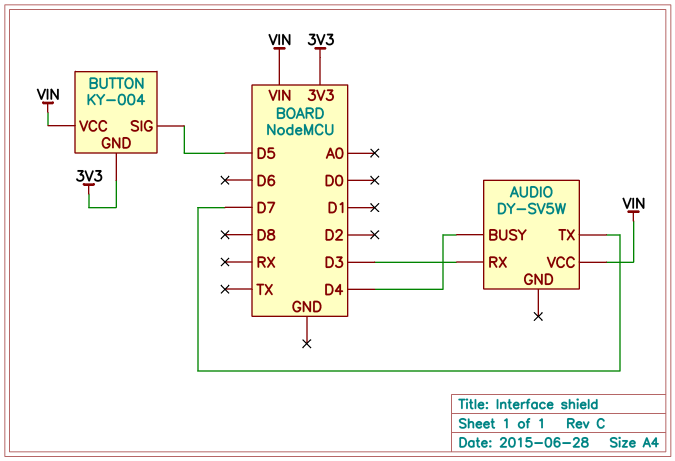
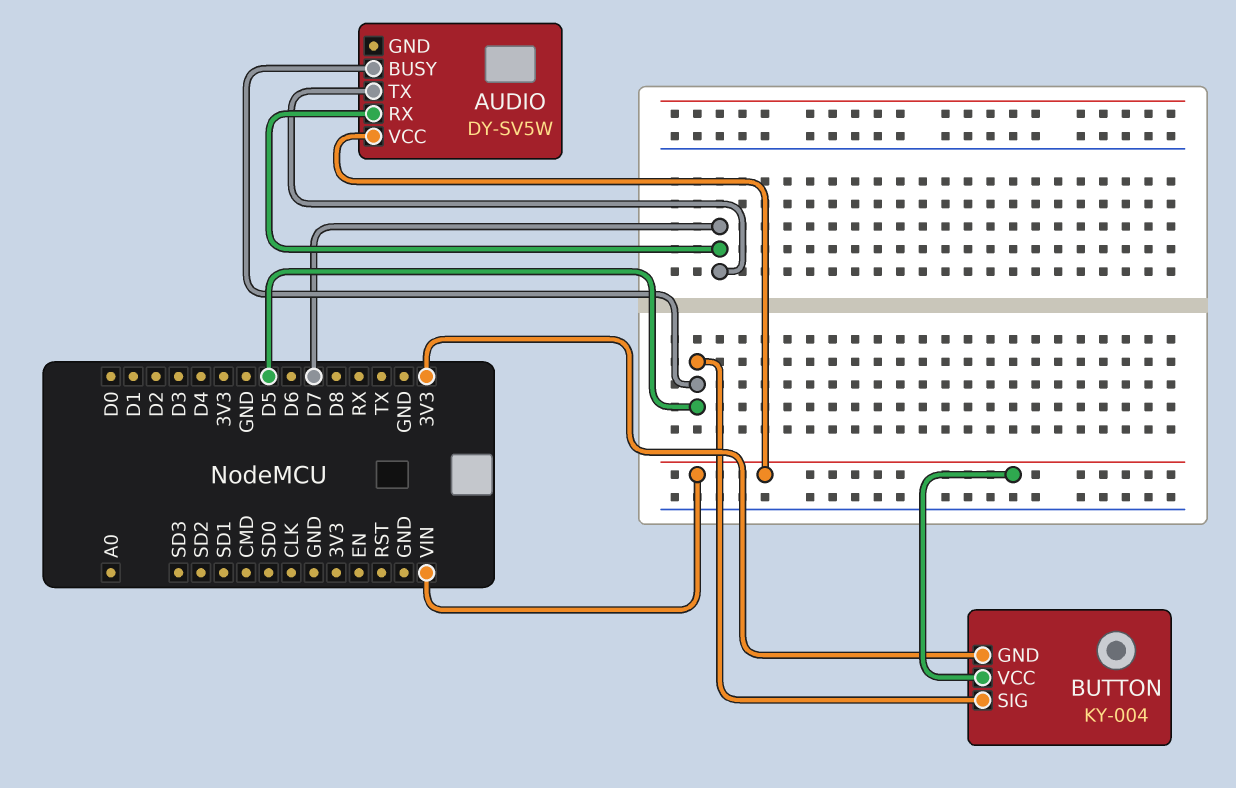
AUDIO pin BUSY: D4 -> D5
AUDIO pin RX: D3 -> D7

